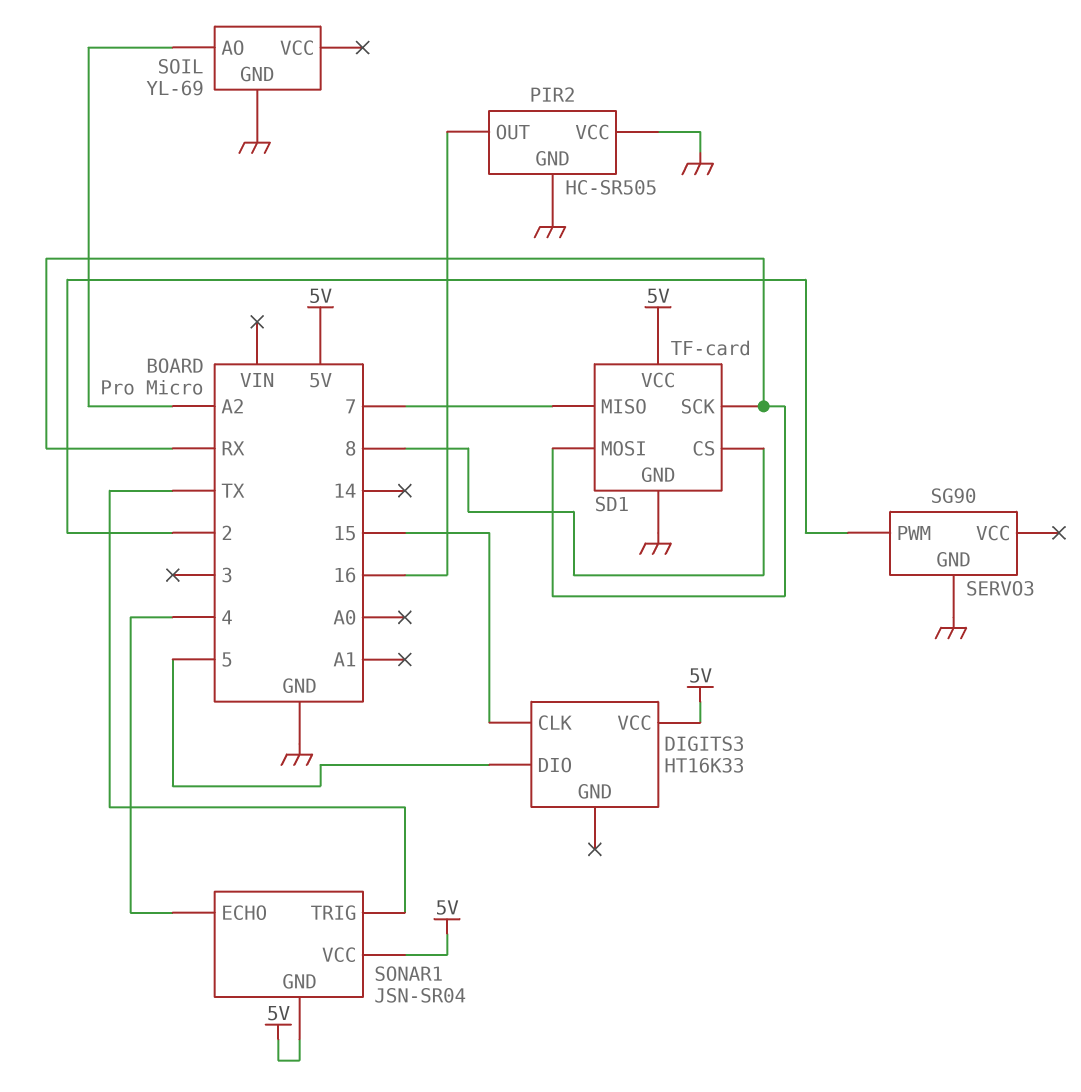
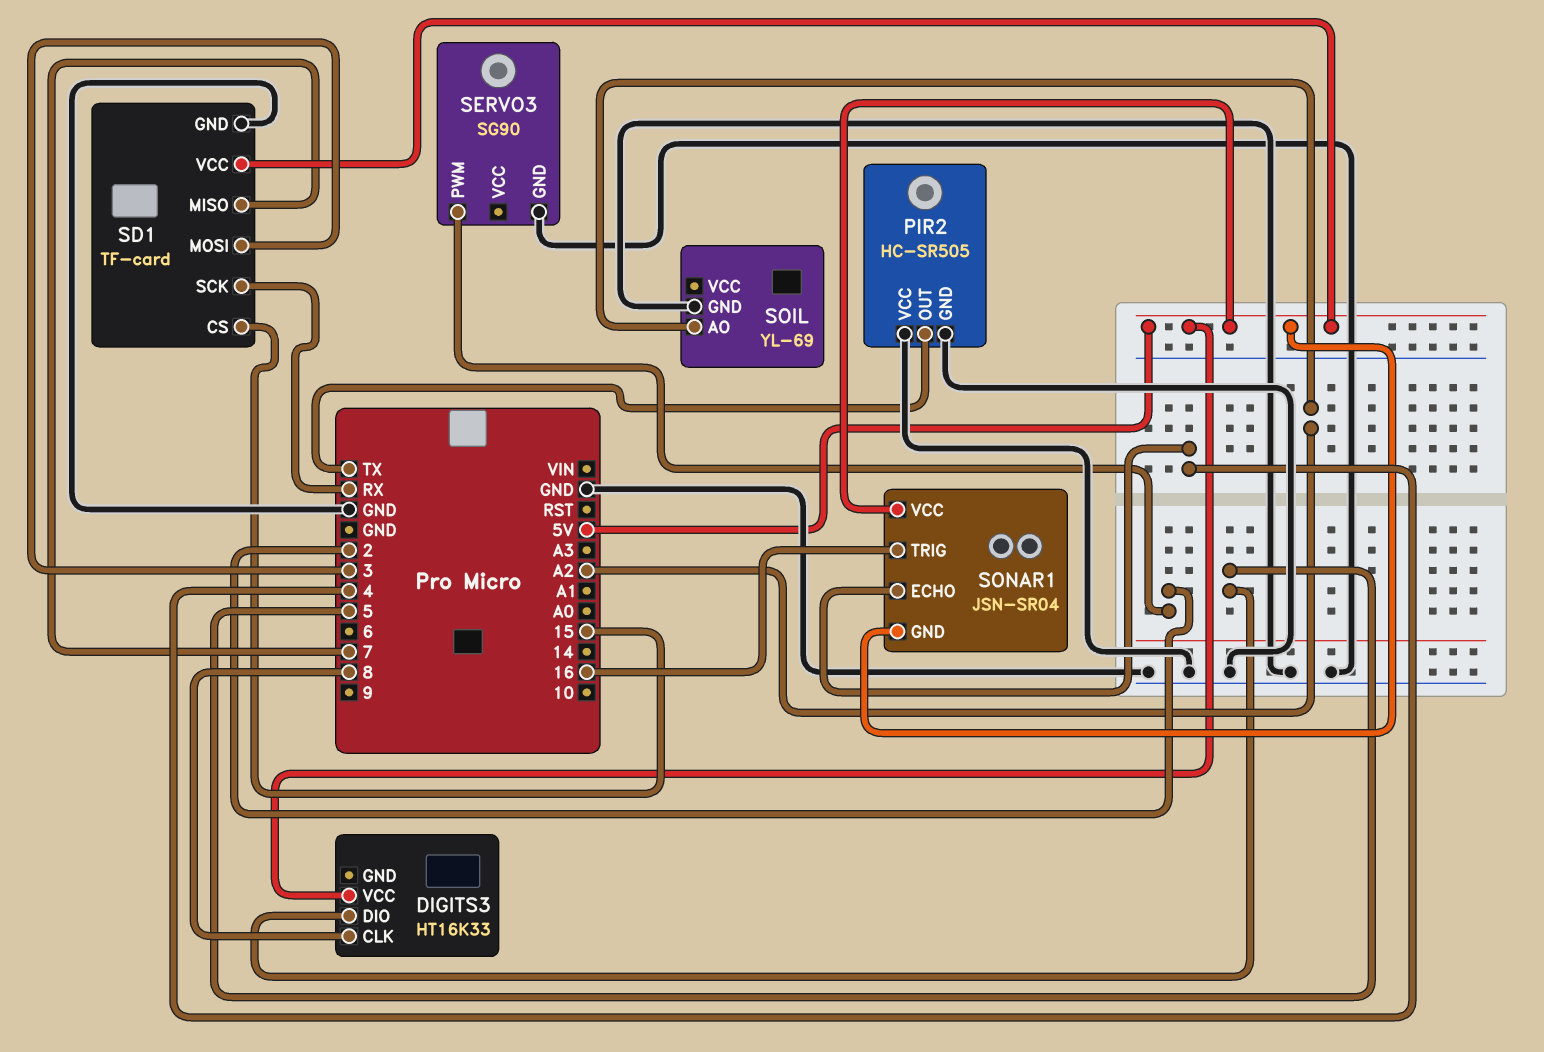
DIGITS3 pin CLK: 15 -> 8
PIR2 pin OUT: 16 -> TX
SD1 pin CS: 8 -> 15
SD1 pin MOSI: RX -> 3
SONAR1 pin TRIG: TX -> 16

